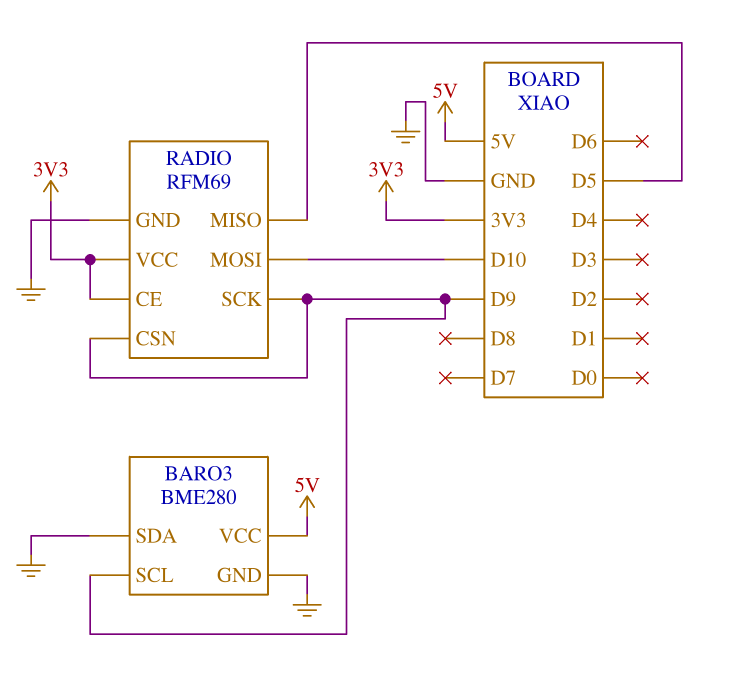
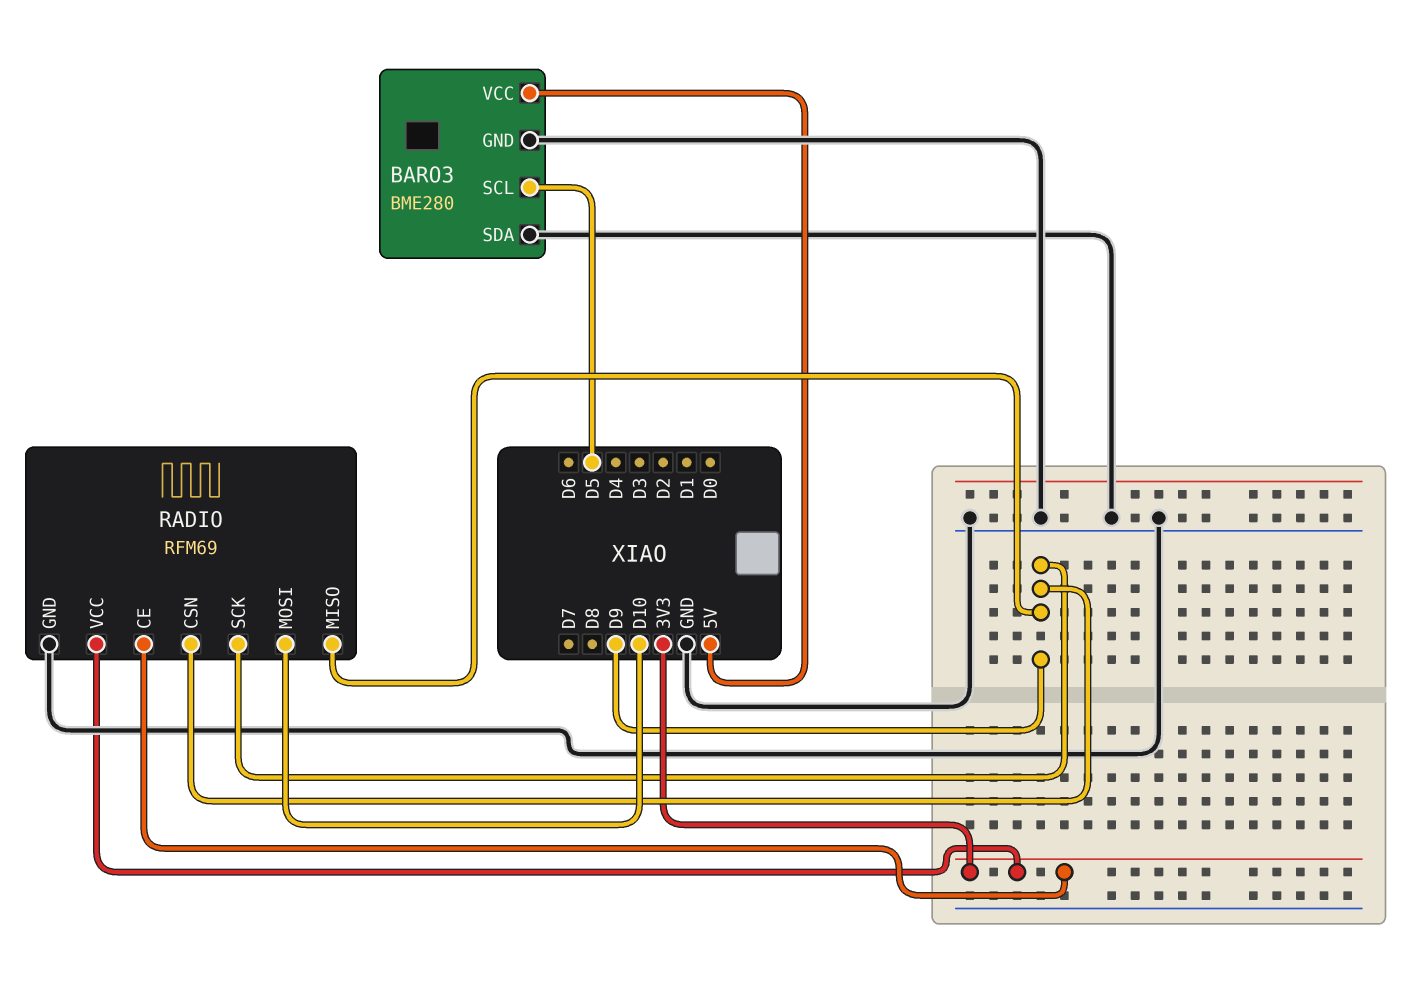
BARO3 pin SCL: D9 -> D5
RADIO pin MISO: D5 -> D9

